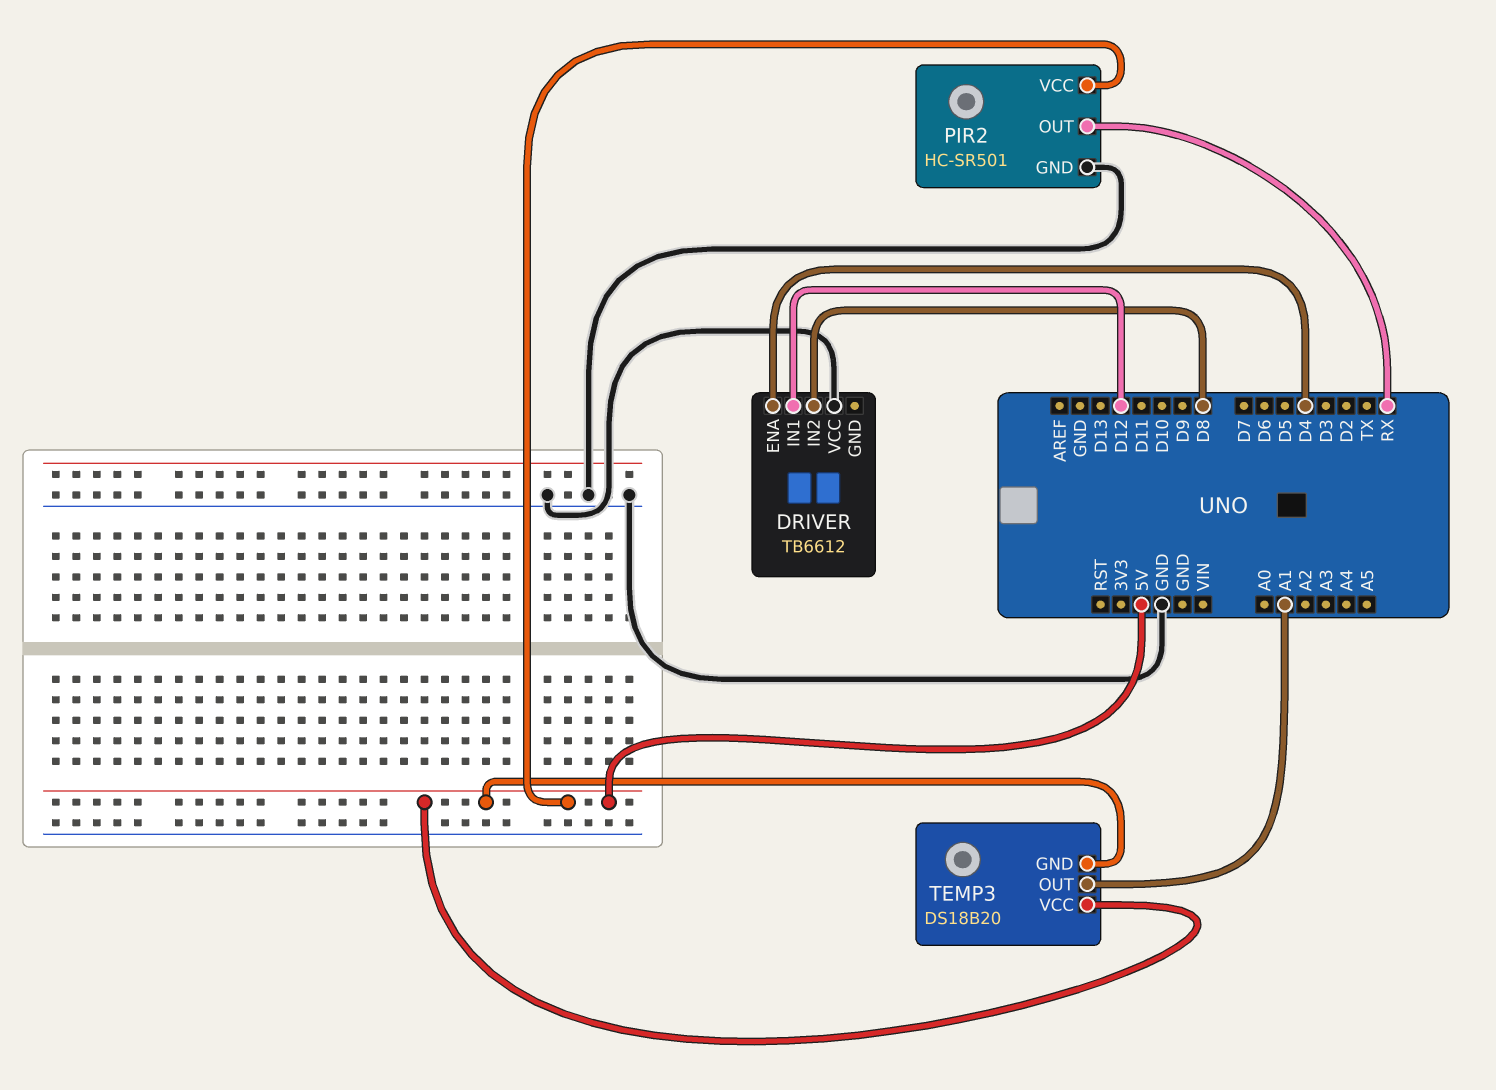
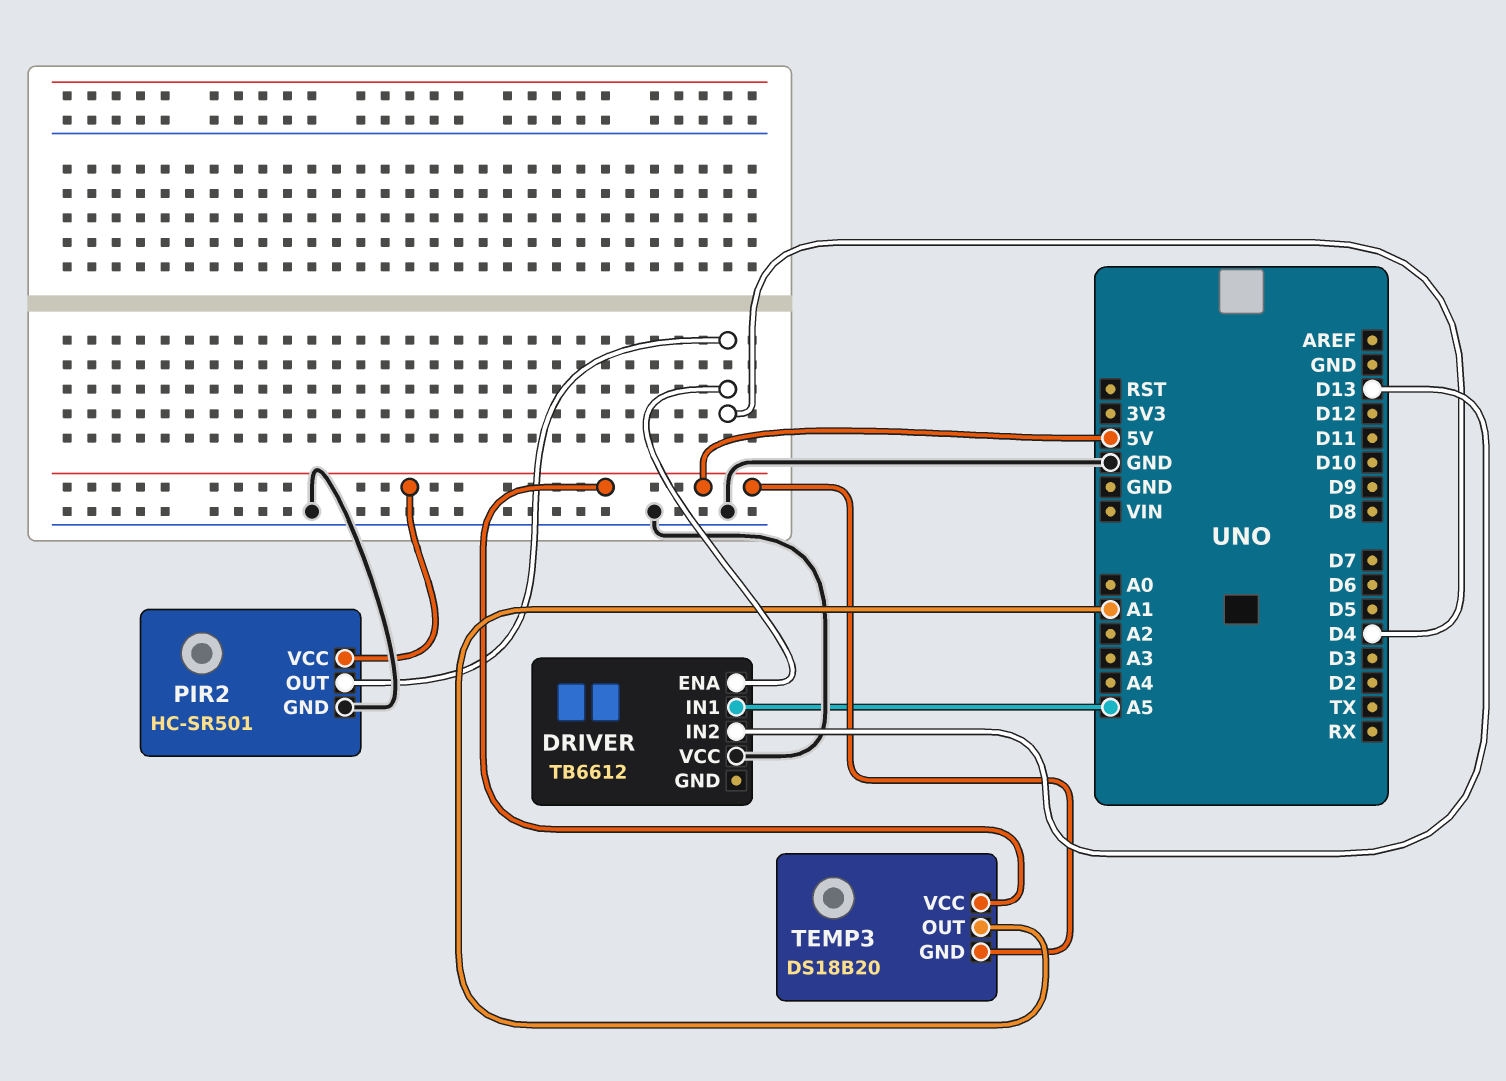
DRIVER pin IN1: D12 -> A5
DRIVER pin IN2: D8 -> D13
PIR2 pin OUT: RX -> D4

